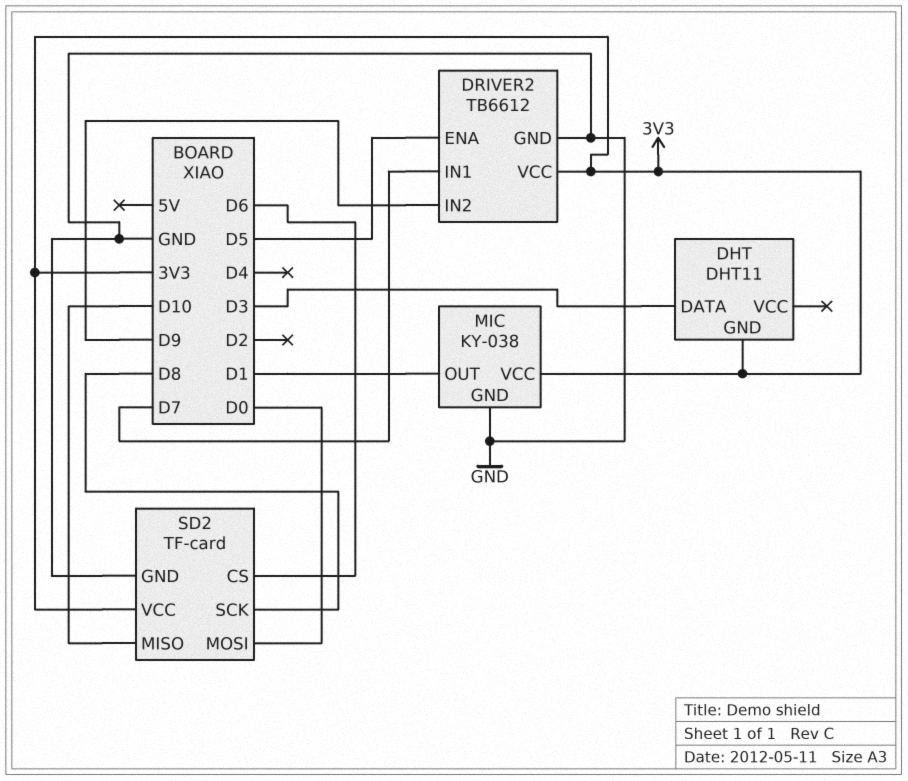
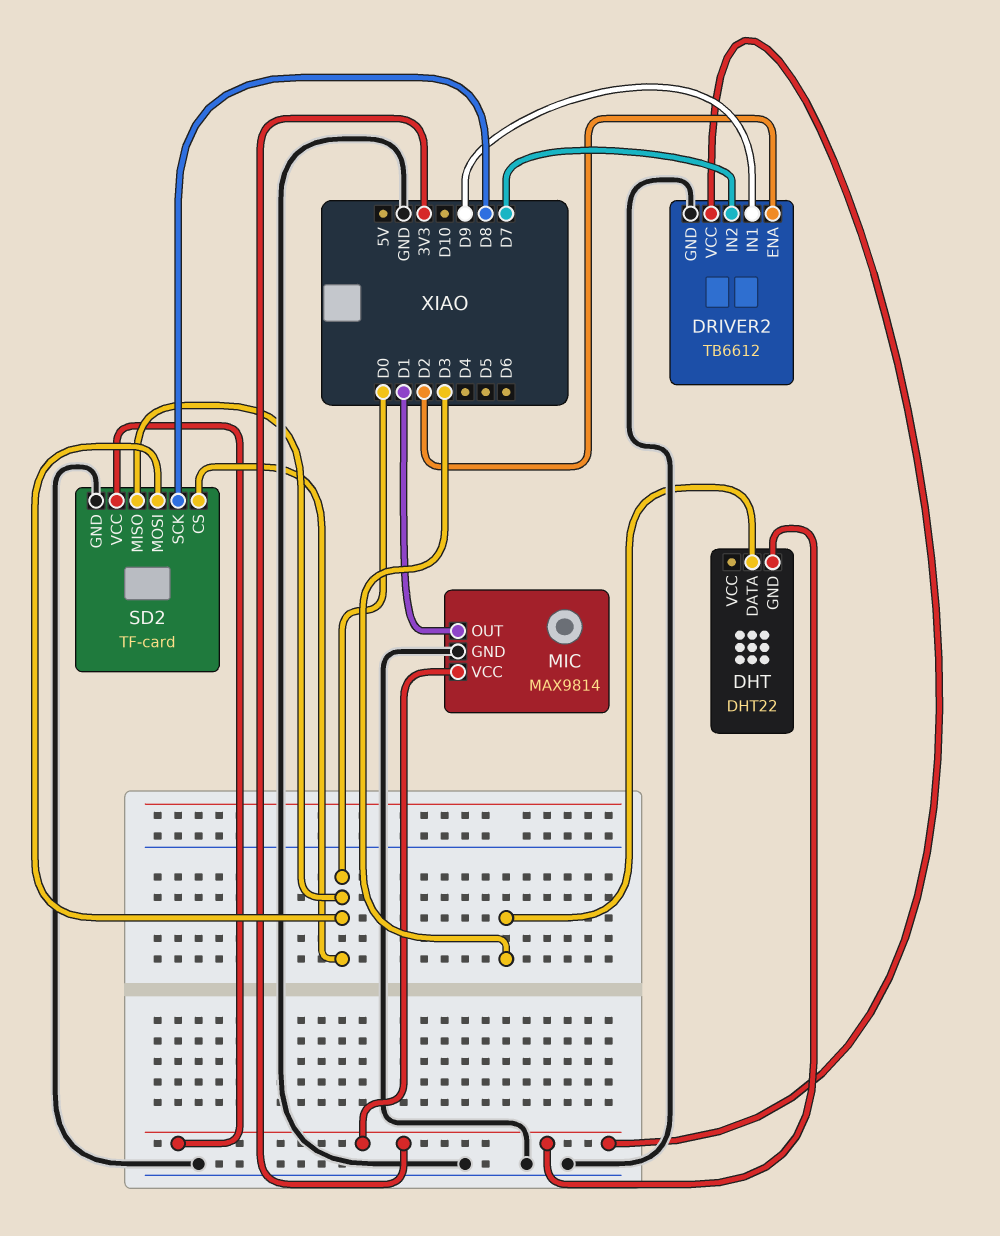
DHT: DHT11 -> DHT22
DRIVER2 pin ENA: D5 -> D2
DRIVER2 pin IN1: D7 -> D9
DRIVER2 pin IN2: D9 -> D7
MIC: KY-038 -> MAX9814
SD2 pin CS: D6 -> D0
SD2 pin MISO: D10 -> D0

